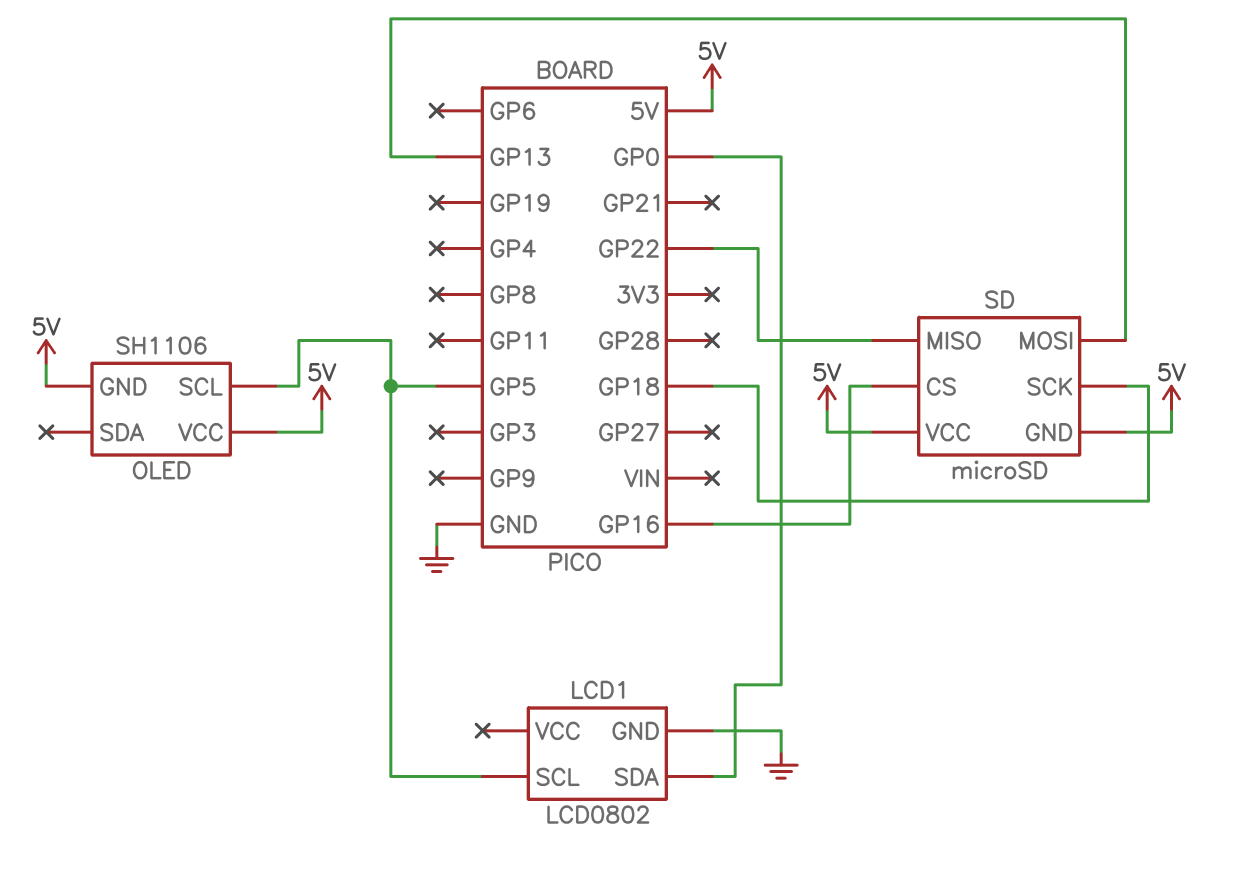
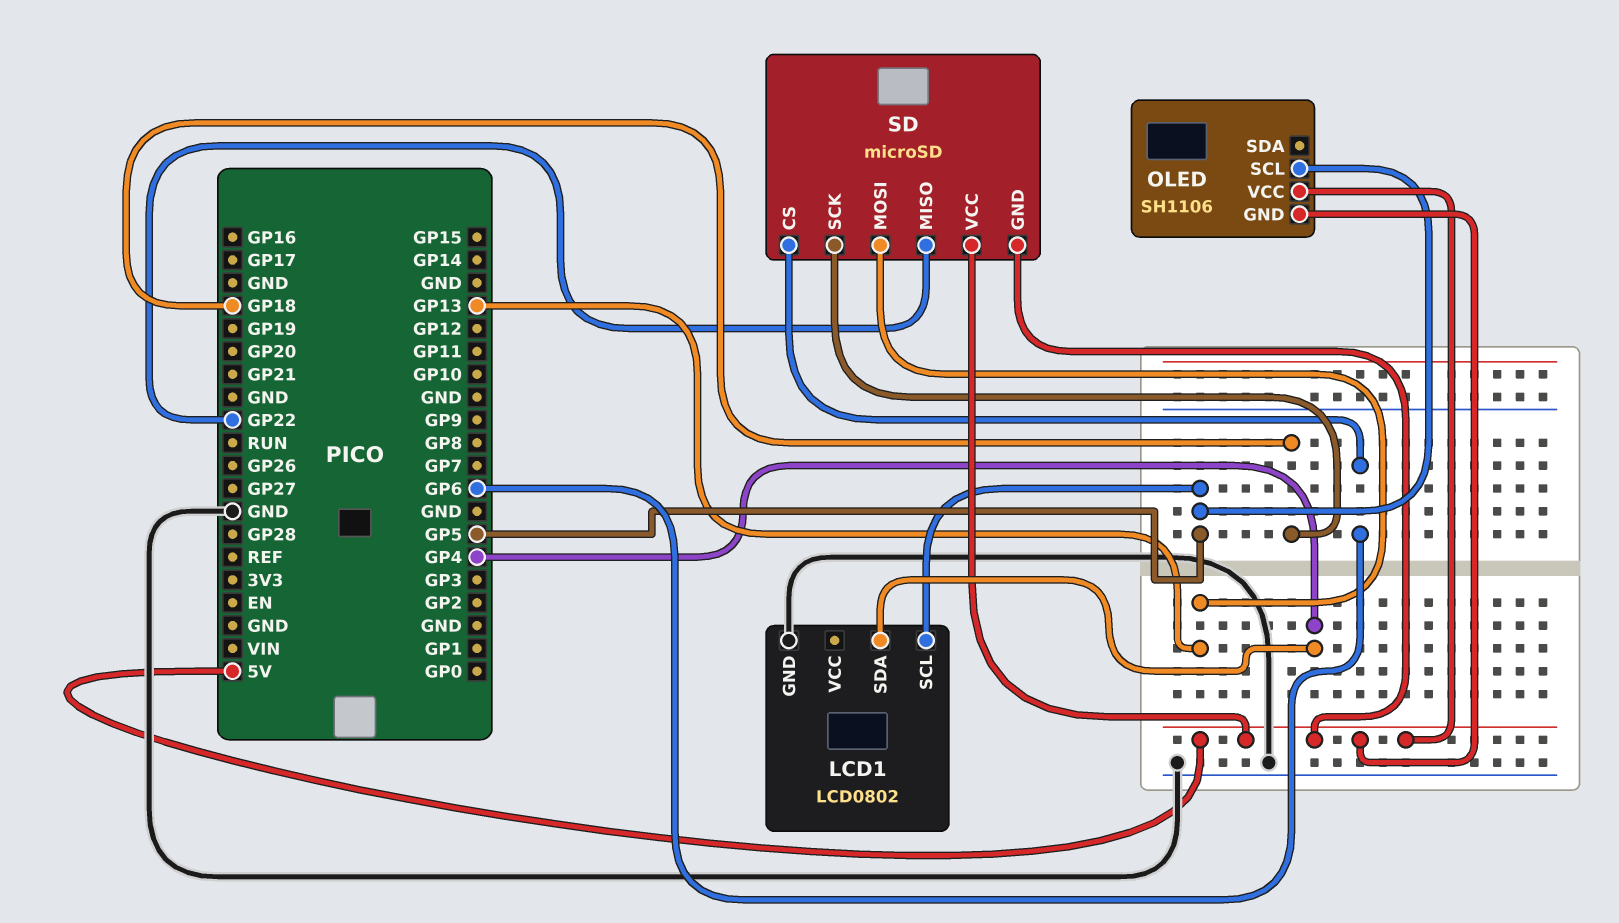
LCD1 pin SDA: GP0 -> GP4
SD pin CS: GP16 -> GP6

